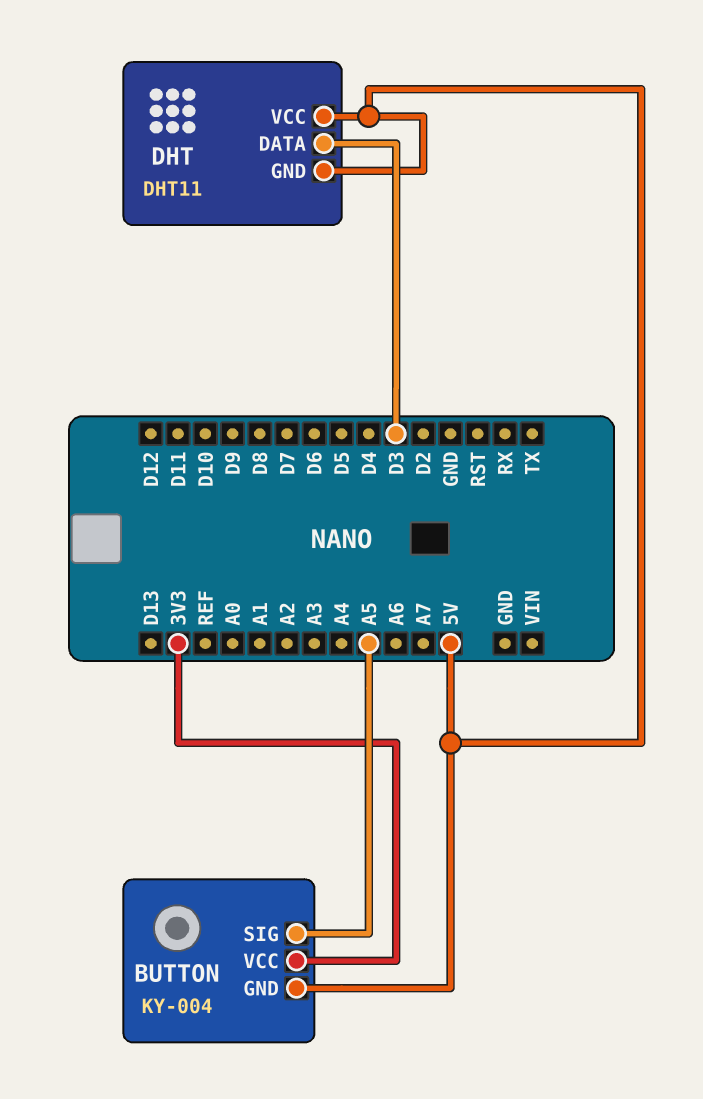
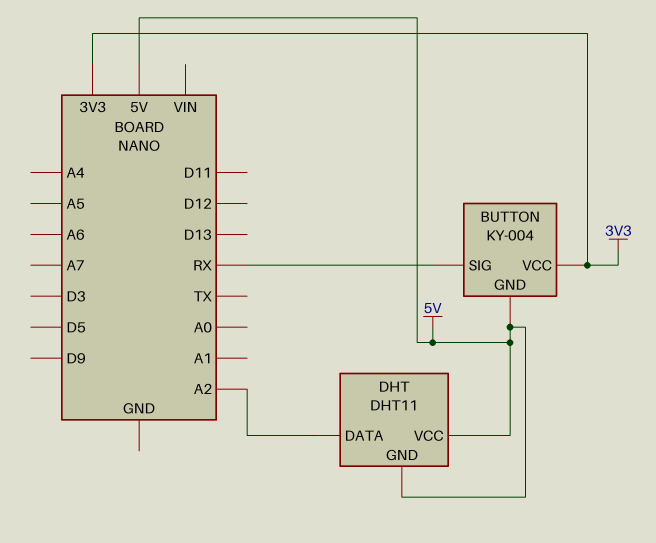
BUTTON pin SIG: A5 -> RX
DHT pin DATA: D3 -> A2

